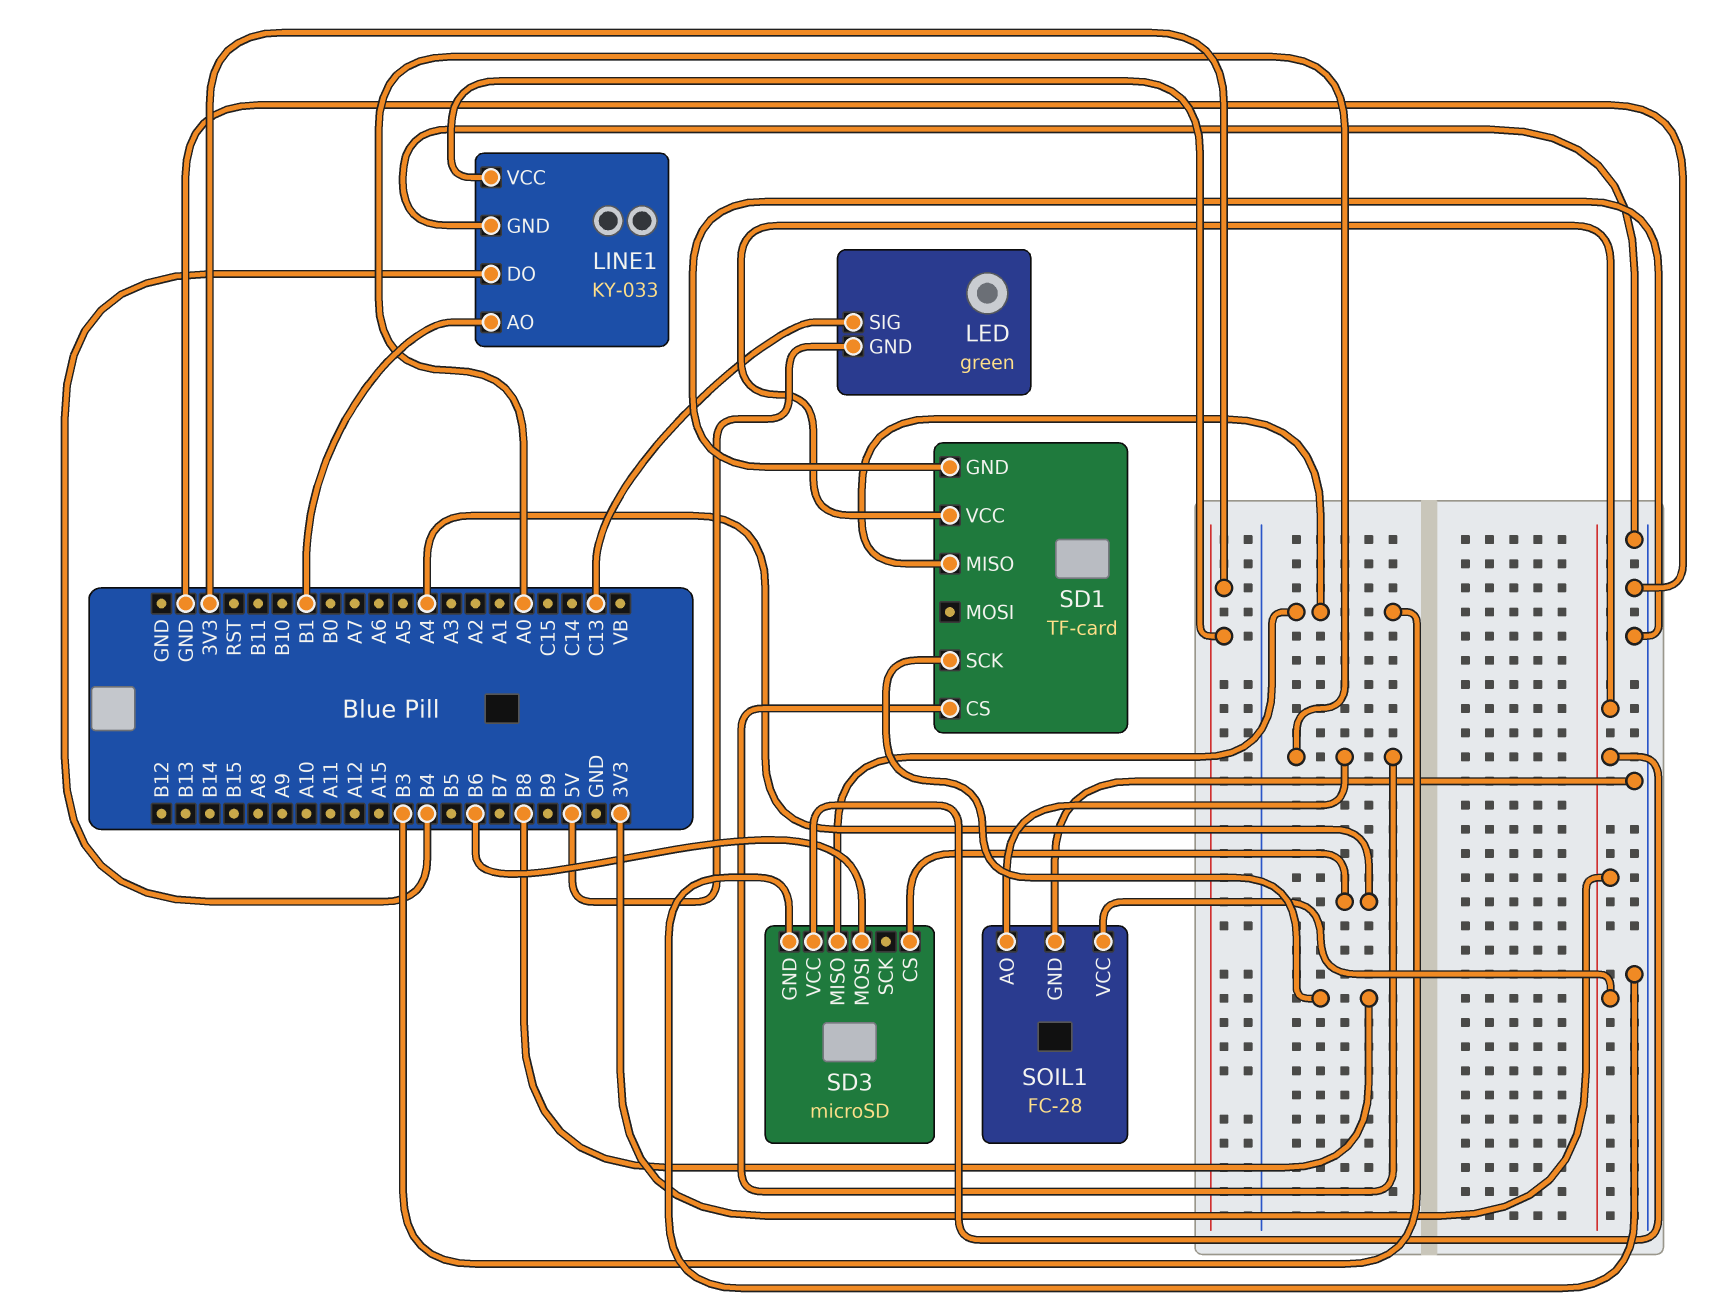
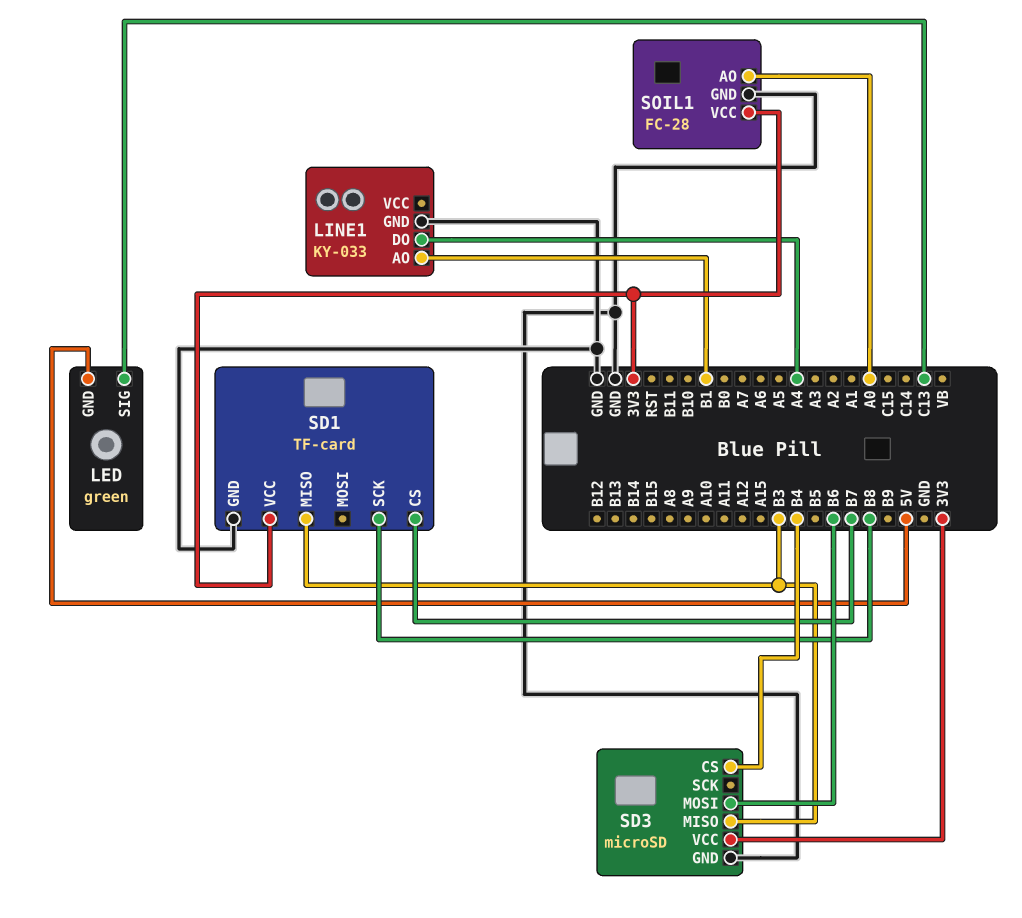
LINE1 pin DO: B4 -> A4
LINE1 pin VCC: 3V3 -> none
SD1 pin CS: A0 -> B7
SD3 pin CS: A4 -> B4

